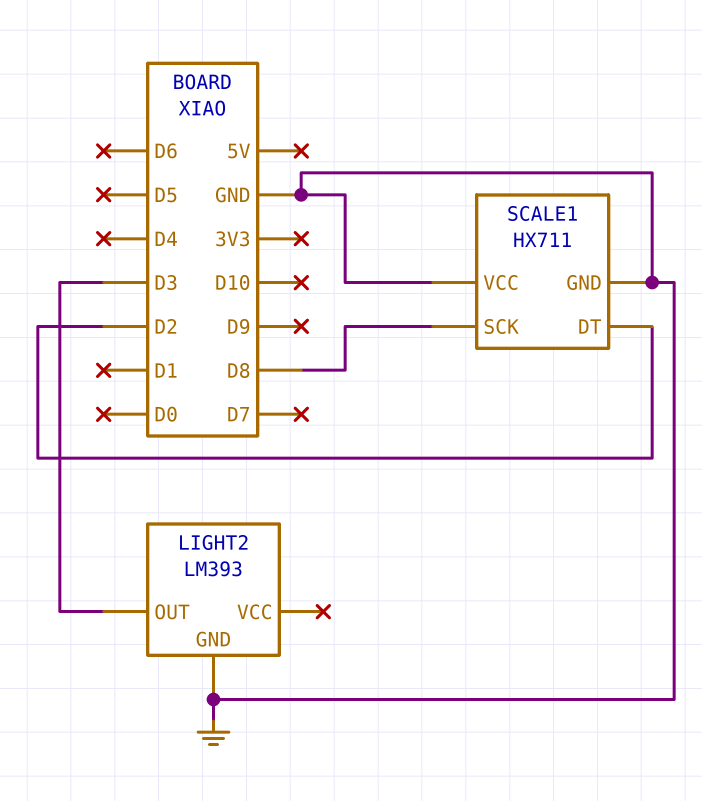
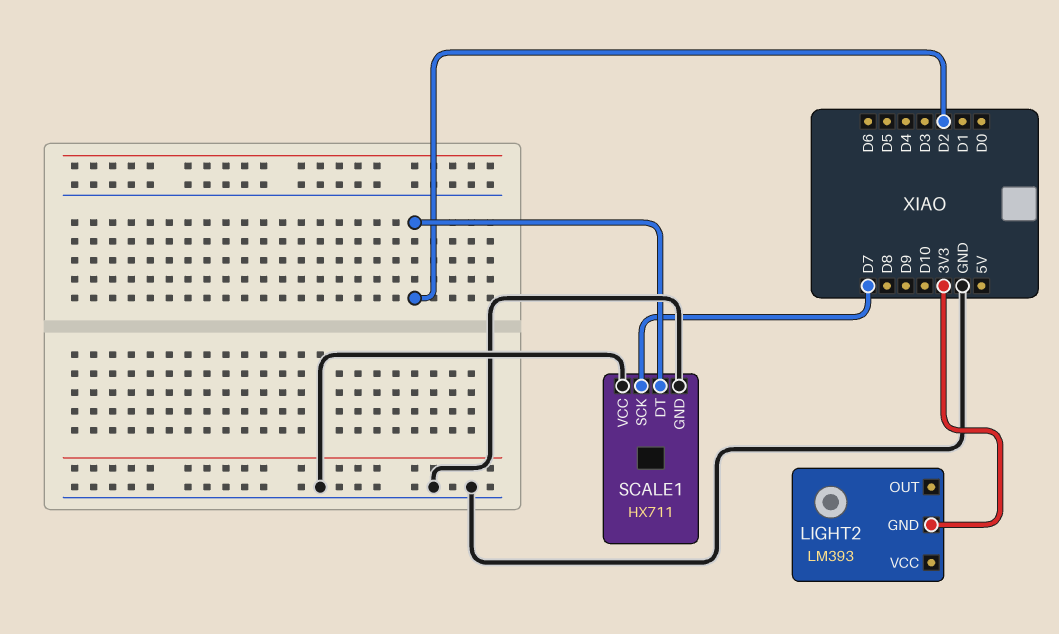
LIGHT2 pin GND: GND -> 3V3
LIGHT2 pin OUT: D3 -> none
SCALE1 pin SCK: D8 -> D7

